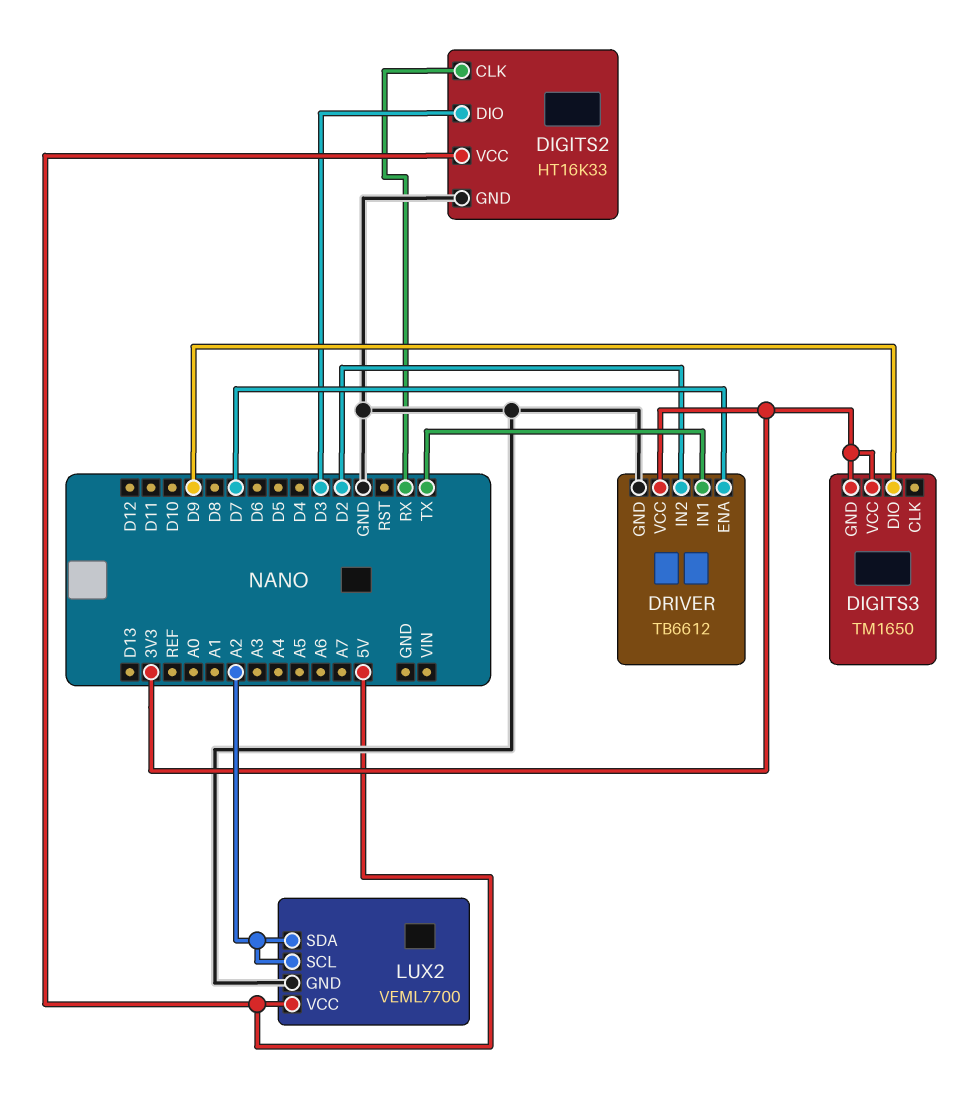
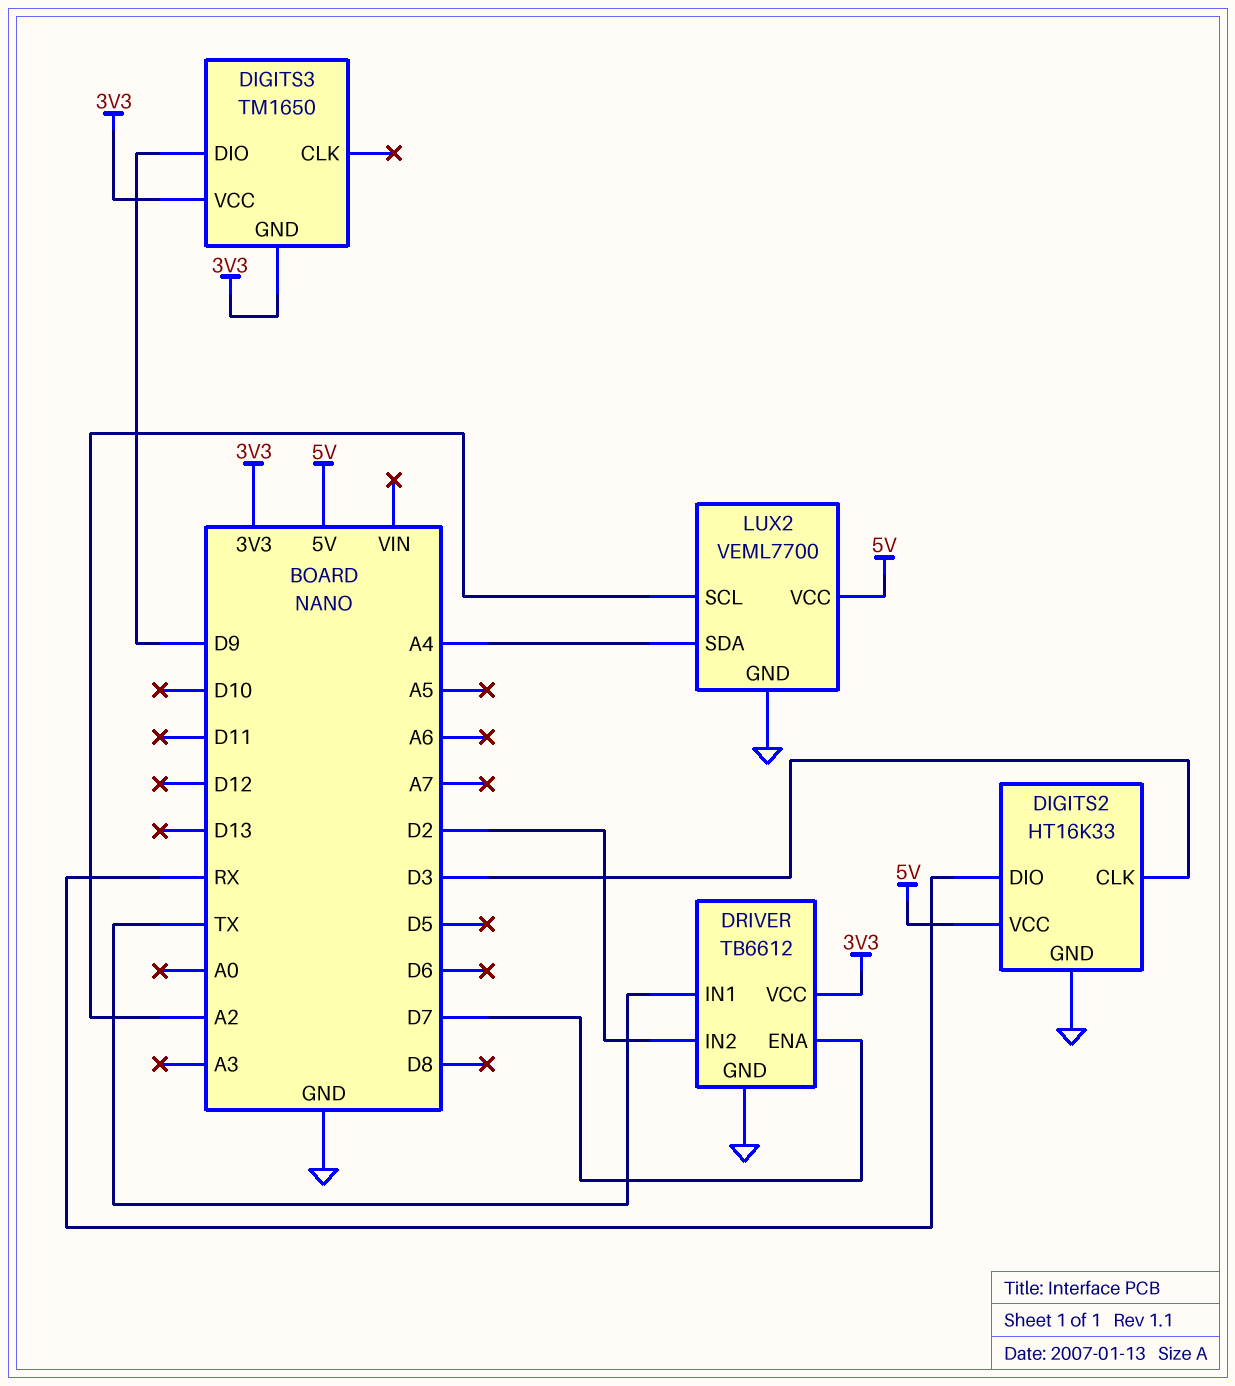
DIGITS2 pin CLK: RX -> D3
DIGITS2 pin DIO: D3 -> RX
LUX2 pin SDA: A2 -> A4

